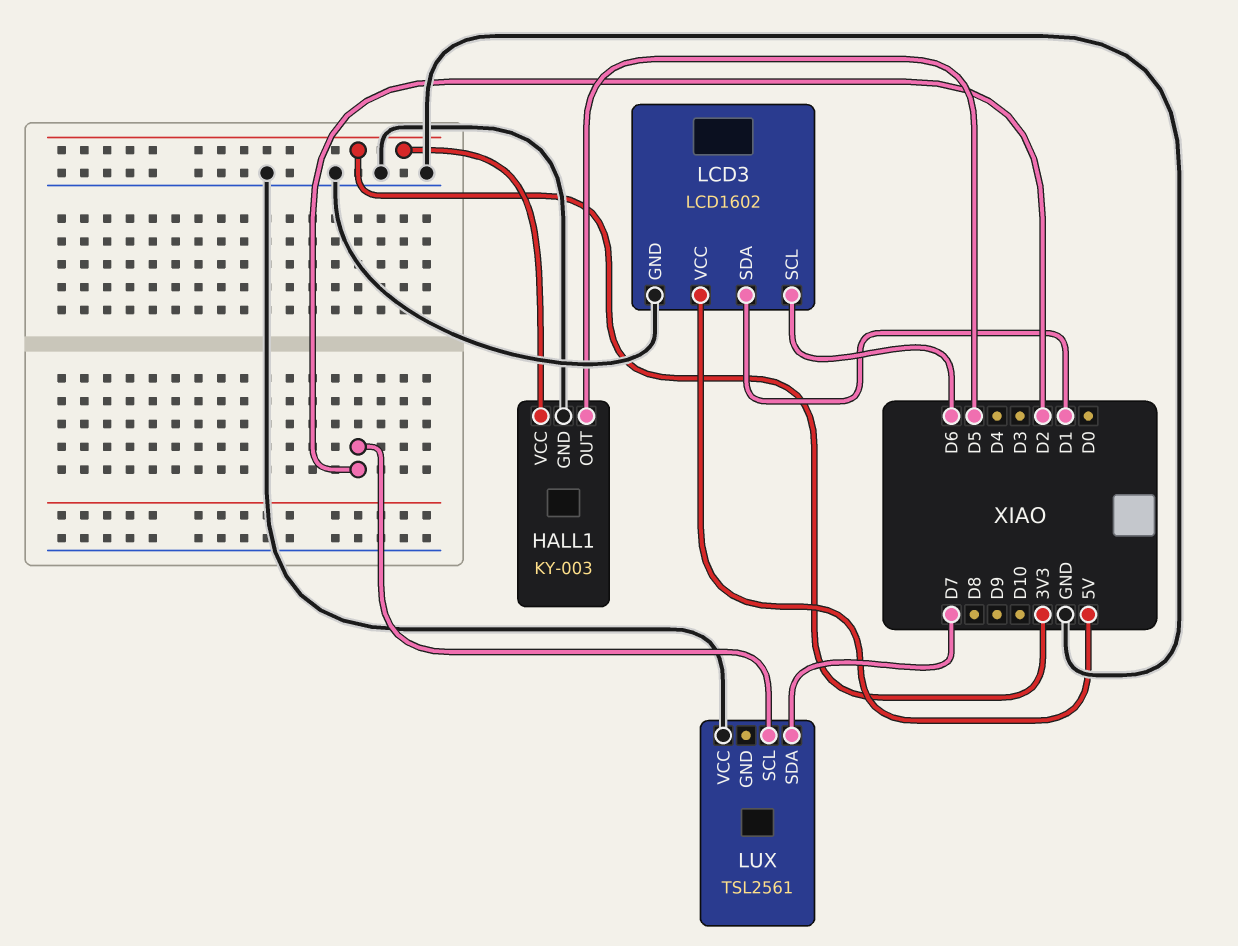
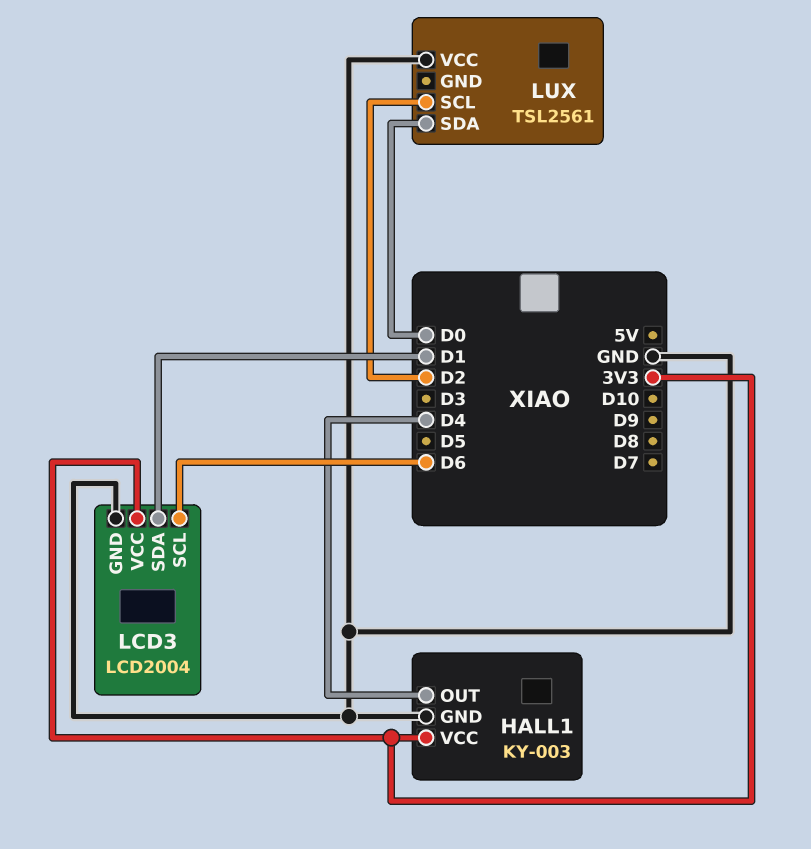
HALL1 pin OUT: D5 -> D4
LCD3: LCD1602 -> LCD2004
LCD3 pin VCC: 5V -> 3V3
LUX pin SDA: D7 -> D0

